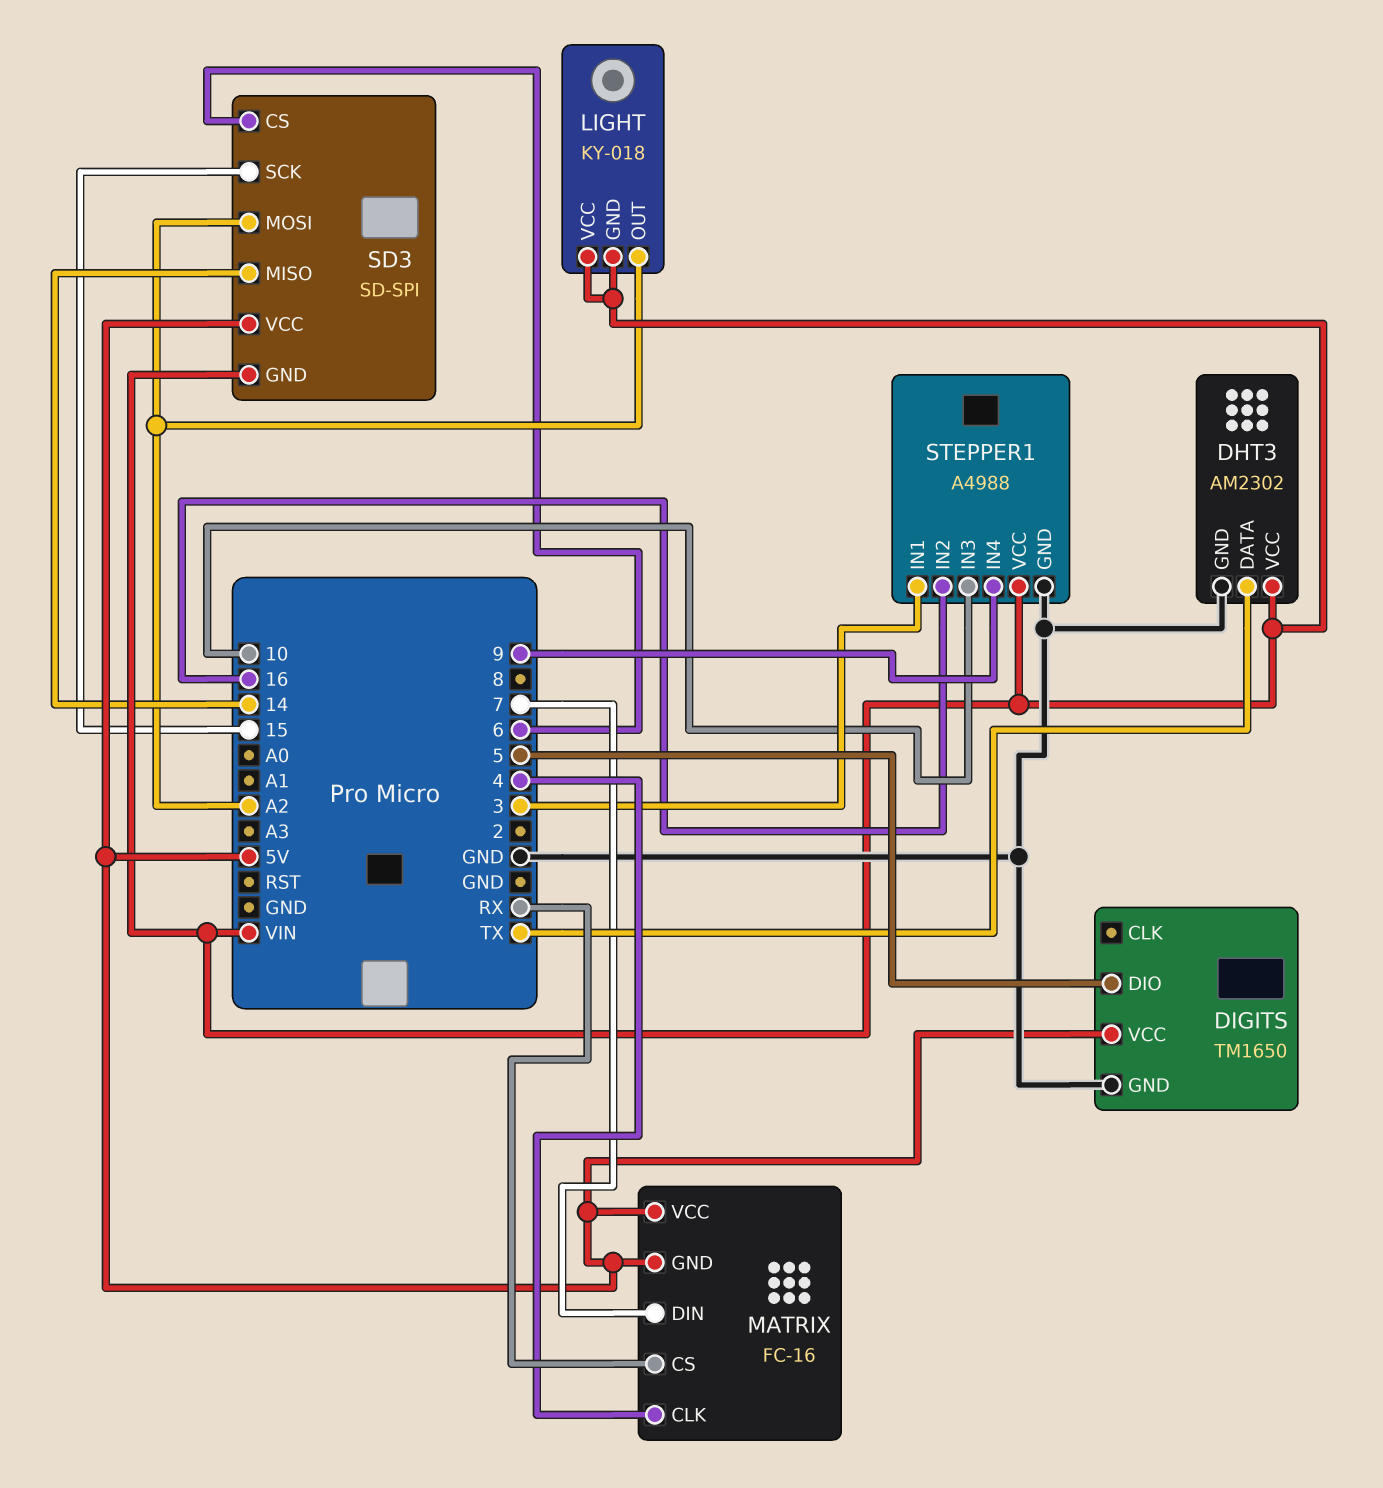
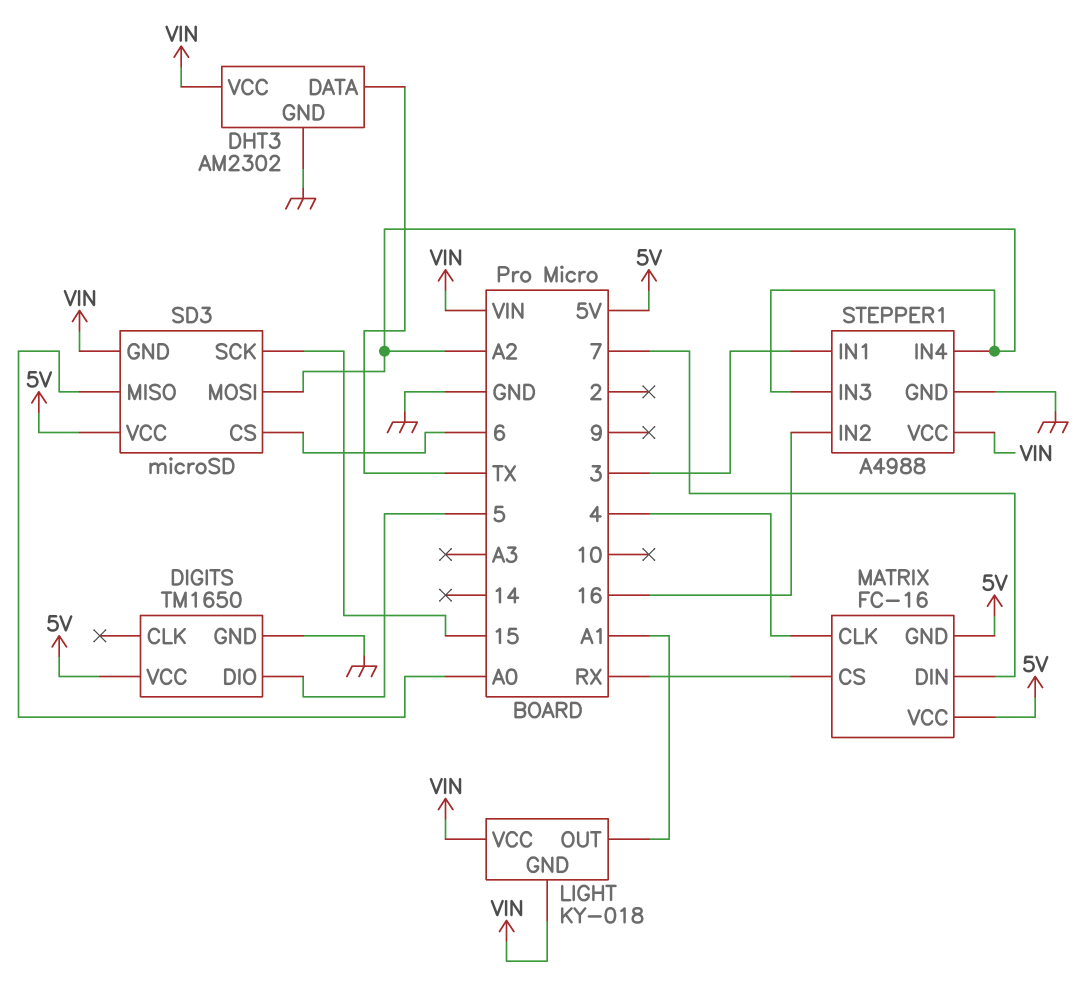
LIGHT pin OUT: A2 -> A1
SD3: SD-SPI -> microSD
SD3 pin MISO: 14 -> A0
STEPPER1 pin IN3: 10 -> A2
STEPPER1 pin IN4: 9 -> A2

